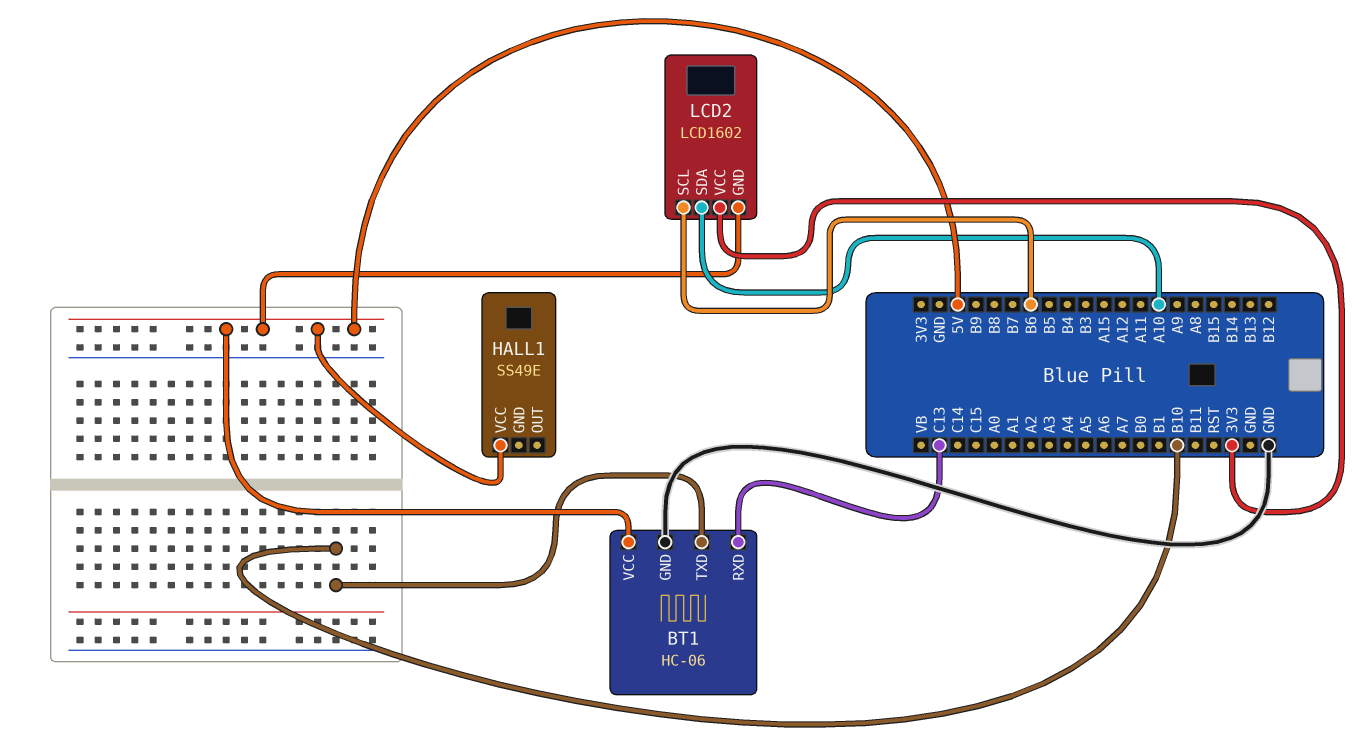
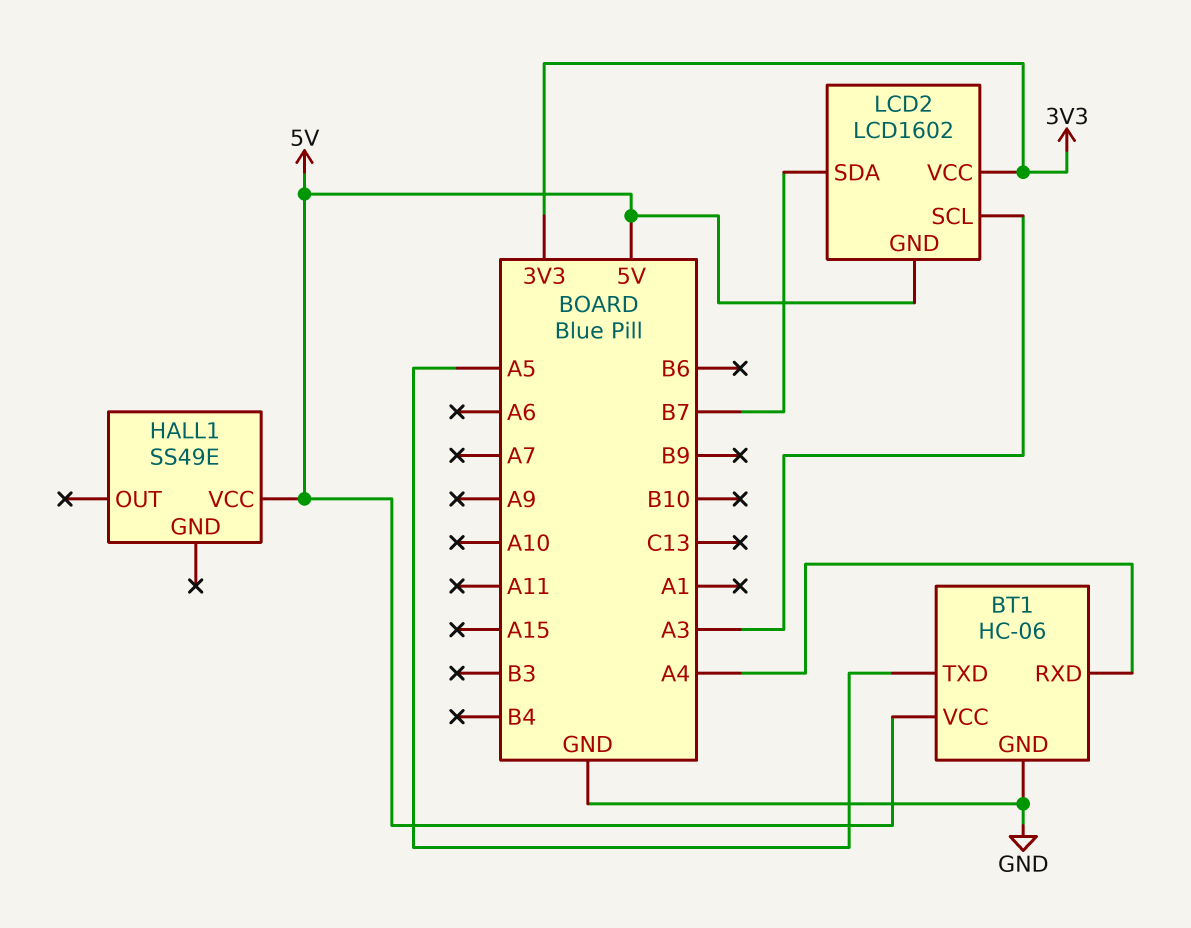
BT1 pin RXD: C13 -> A4
BT1 pin TXD: B10 -> A5
LCD2 pin SCL: B6 -> A3
LCD2 pin SDA: A10 -> B7

